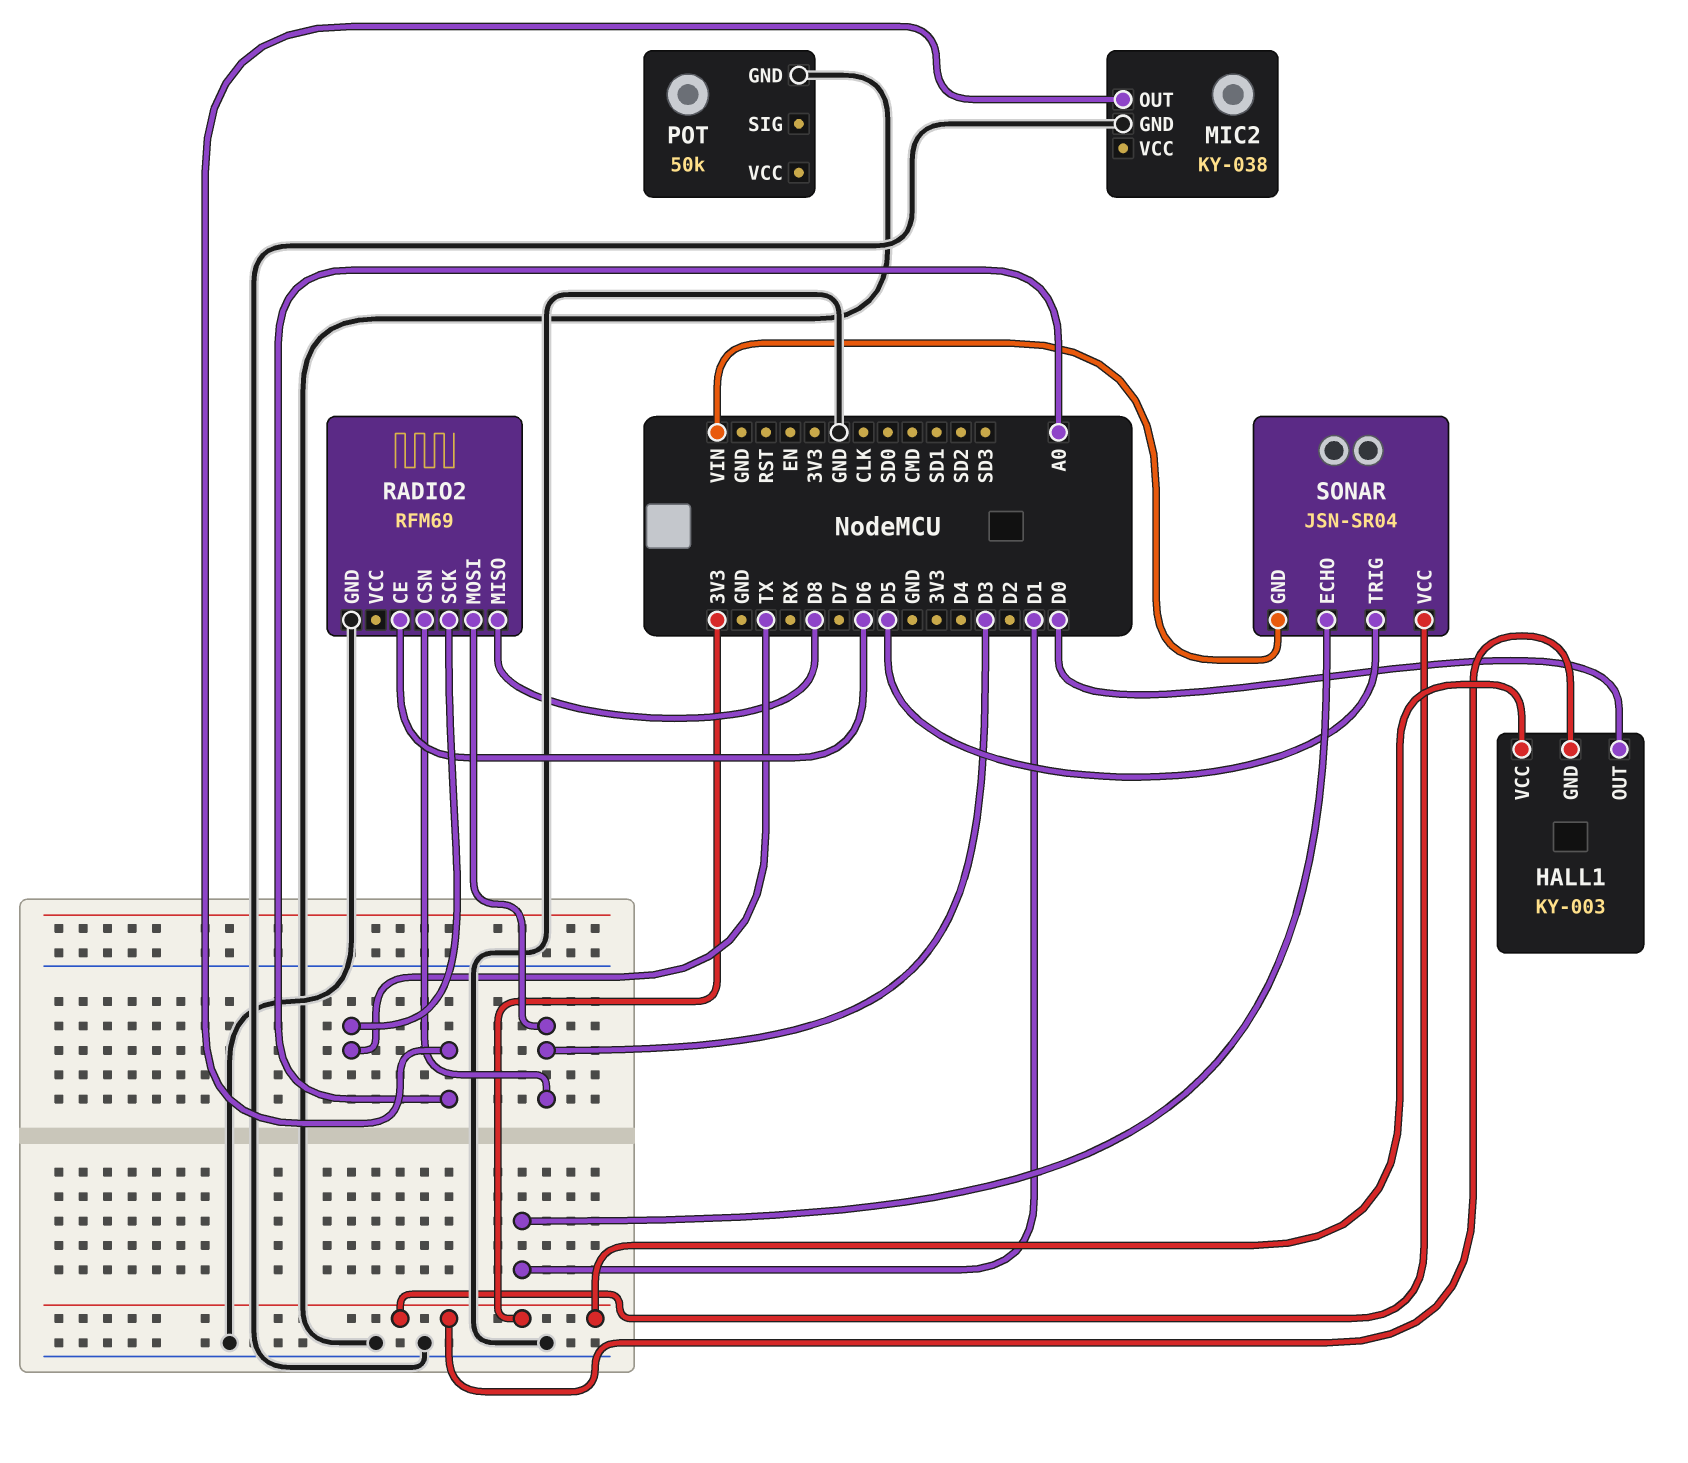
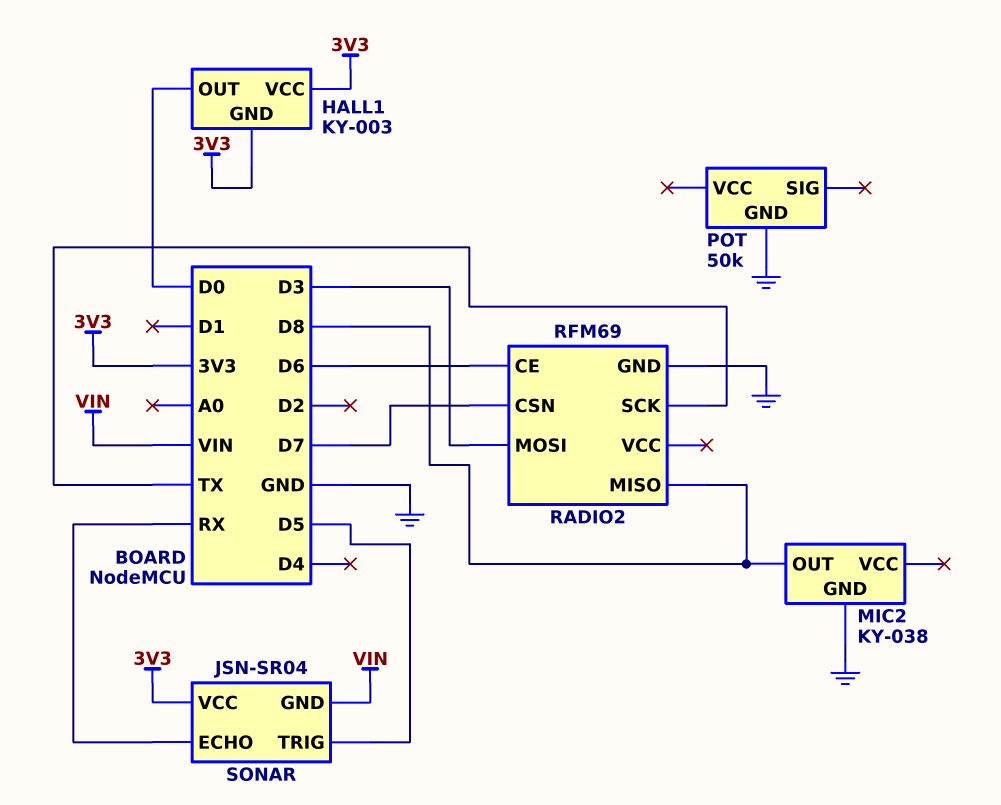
MIC2 pin OUT: A0 -> D8
RADIO2 pin CSN: D3 -> D7
SONAR pin ECHO: D1 -> RX

